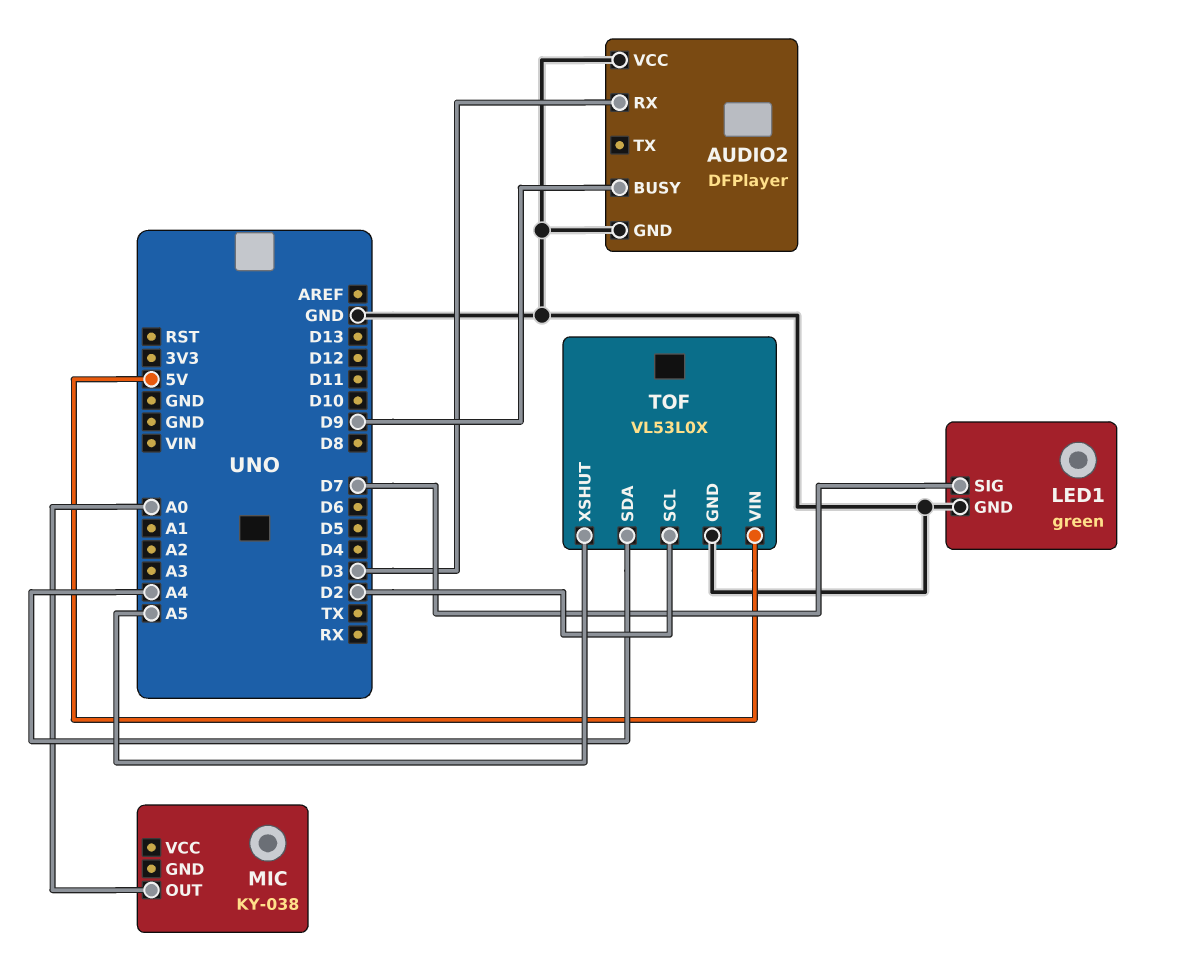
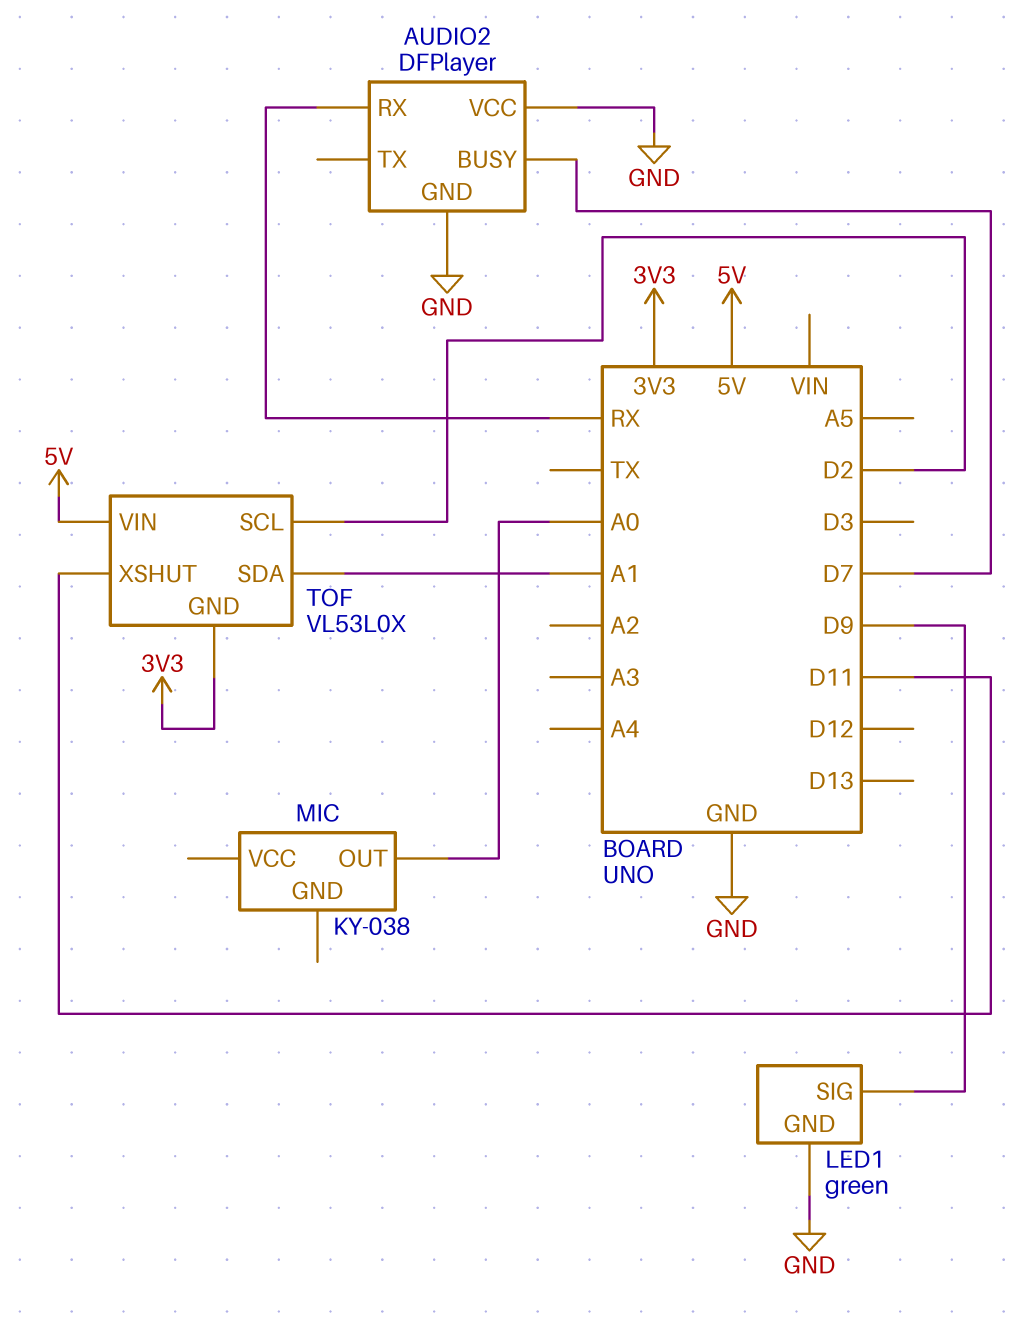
AUDIO2 pin BUSY: D9 -> D7
AUDIO2 pin RX: D3 -> RX
LED1 pin SIG: D7 -> D9
TOF pin GND: GND -> 3V3
TOF pin SDA: A4 -> A1
TOF pin XSHUT: A5 -> D11

